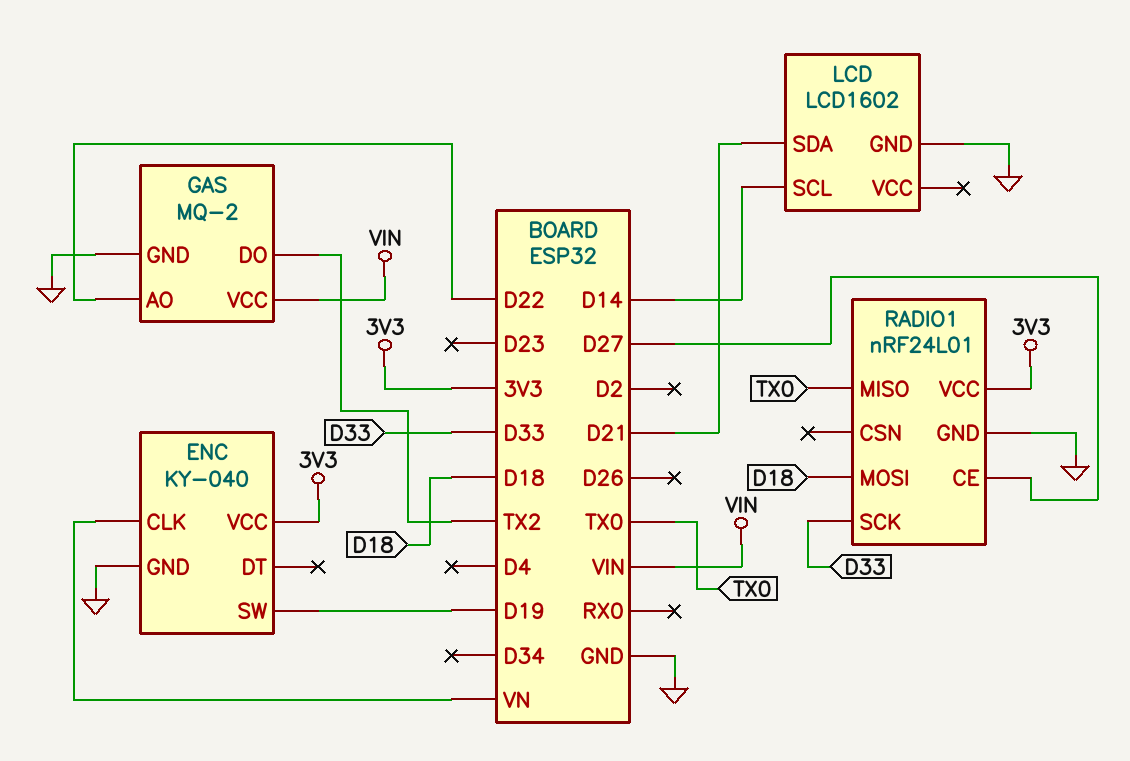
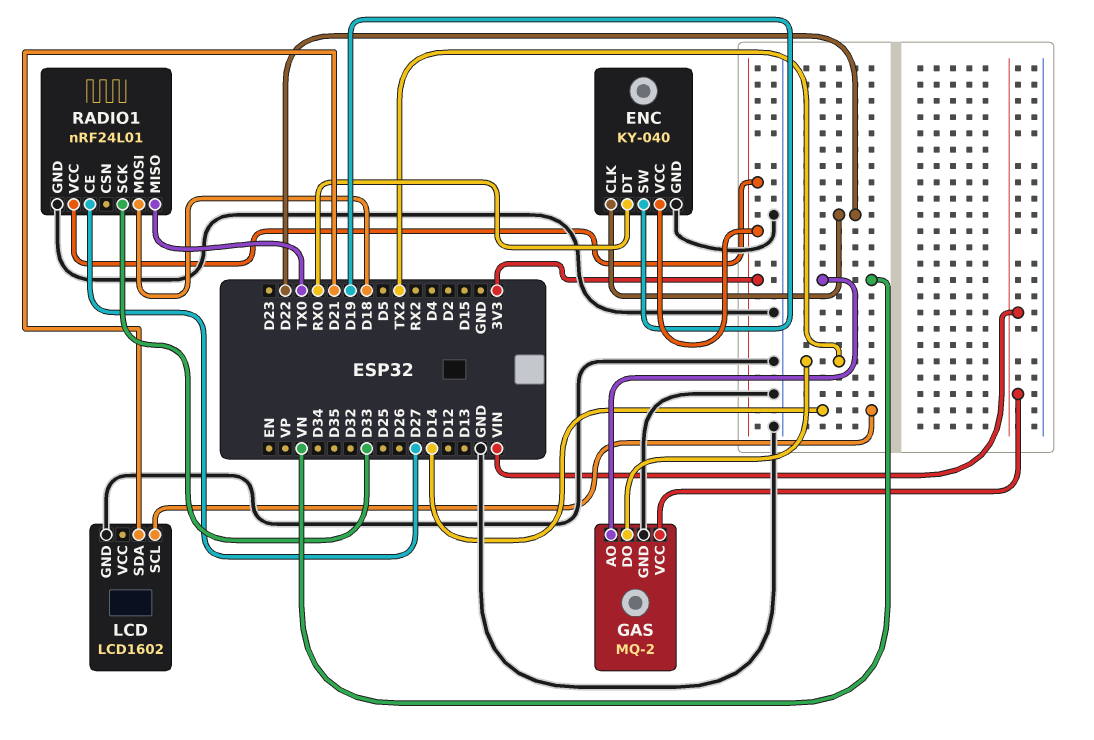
ENC pin CLK: VN -> D22
ENC pin DT: none -> RX0
GAS pin AO: D22 -> VN

